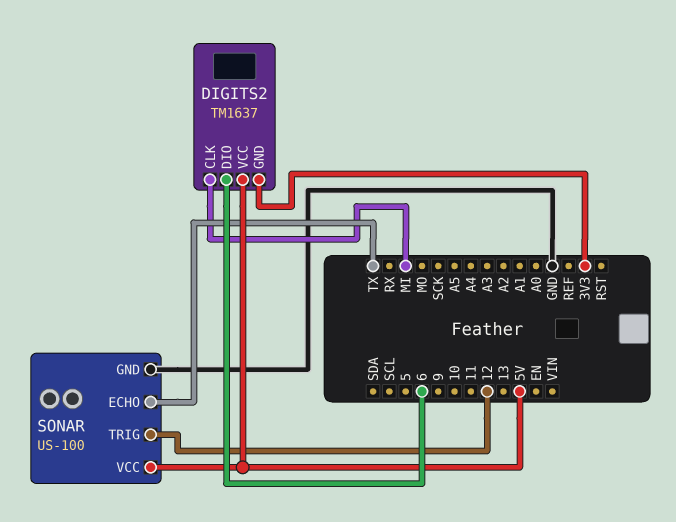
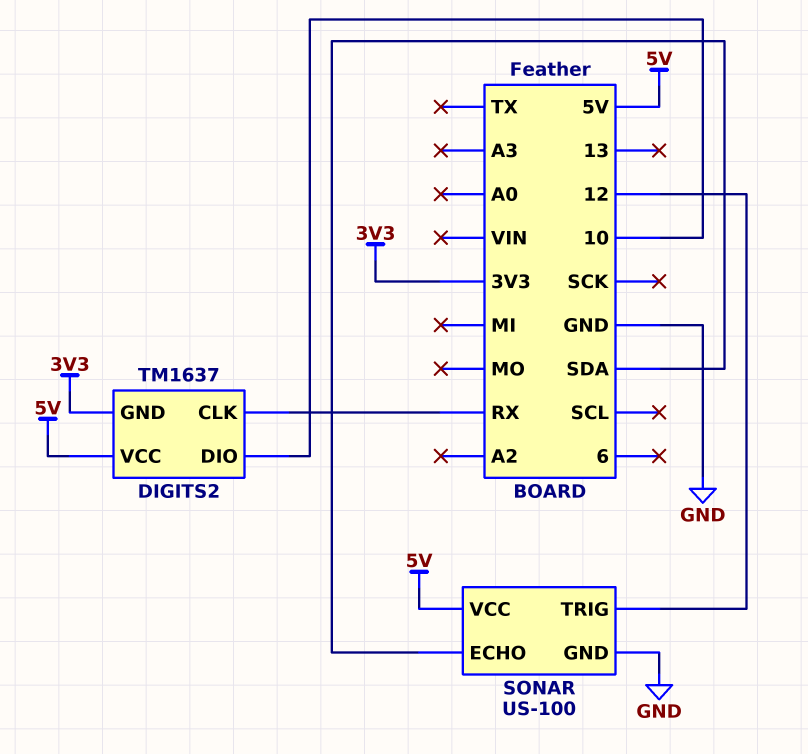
DIGITS2 pin CLK: MI -> RX
DIGITS2 pin DIO: 6 -> 10
SONAR pin ECHO: TX -> SDA

